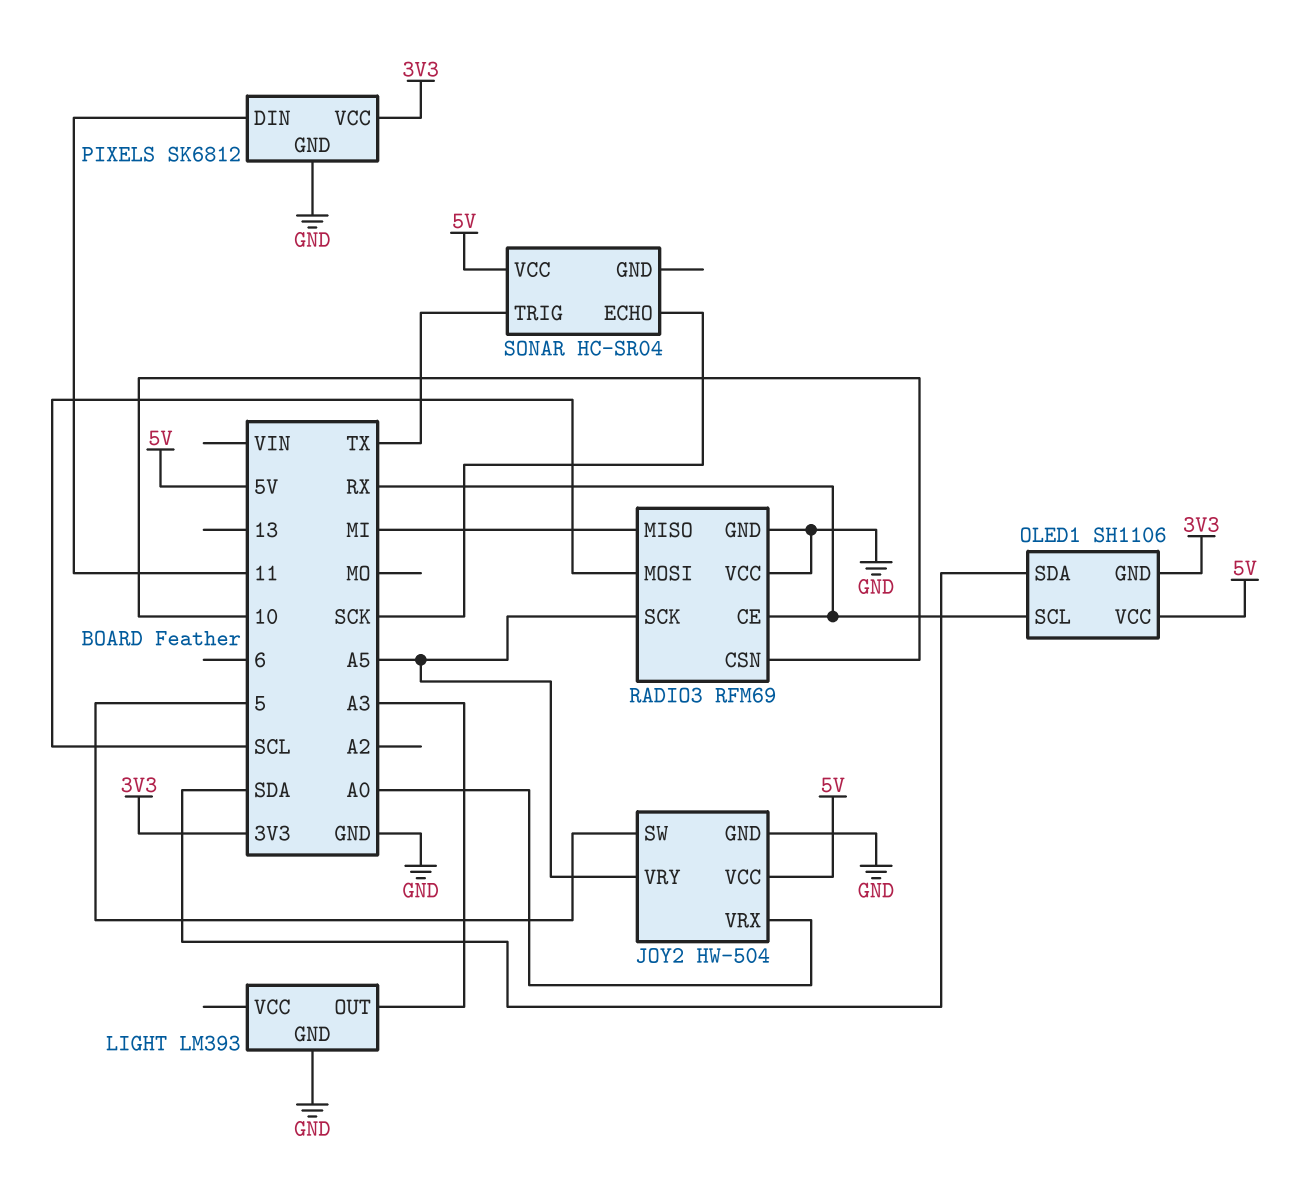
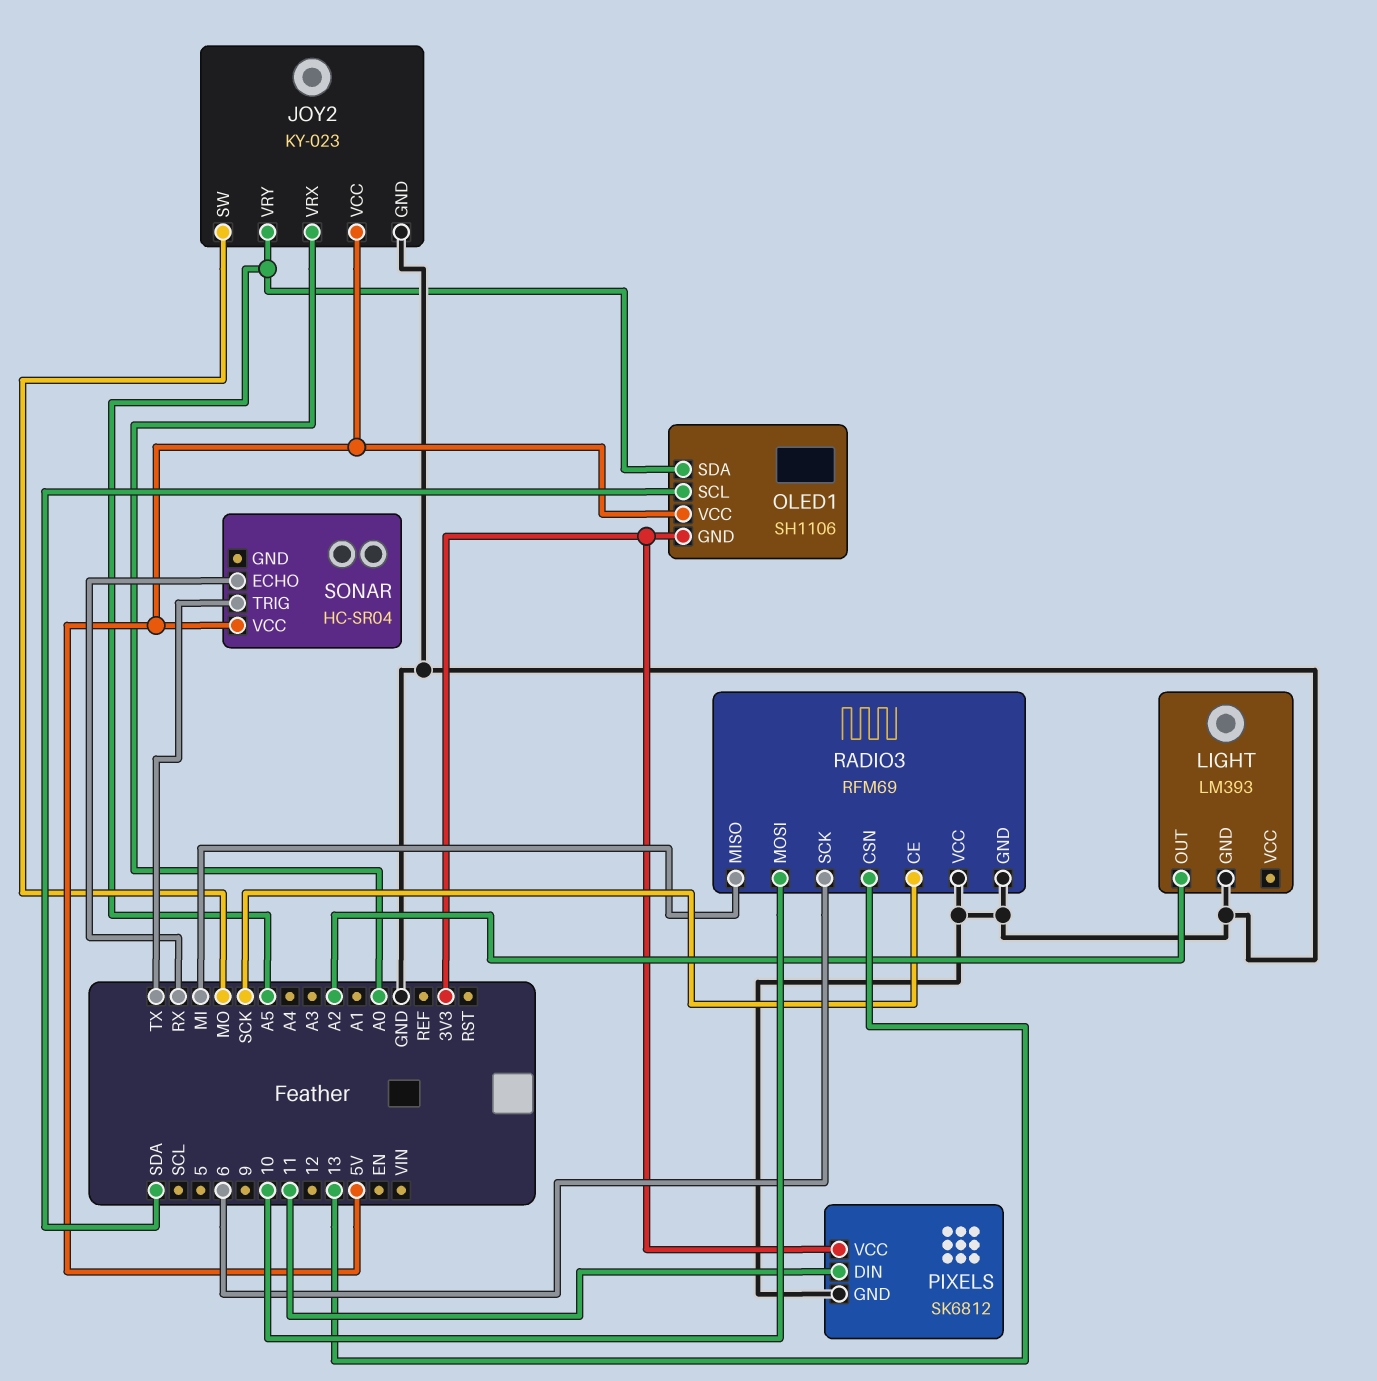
JOY2: HW-504 -> KY-023
JOY2 pin SW: 5 -> MO
LIGHT pin OUT: A3 -> A2
OLED1 pin SCL: RX -> SDA
OLED1 pin SDA: SDA -> A5
RADIO3 pin CE: RX -> SCK
RADIO3 pin CSN: 10 -> 13
RADIO3 pin MOSI: SCL -> 10
RADIO3 pin SCK: A5 -> 6
SONAR pin ECHO: SCK -> RX

